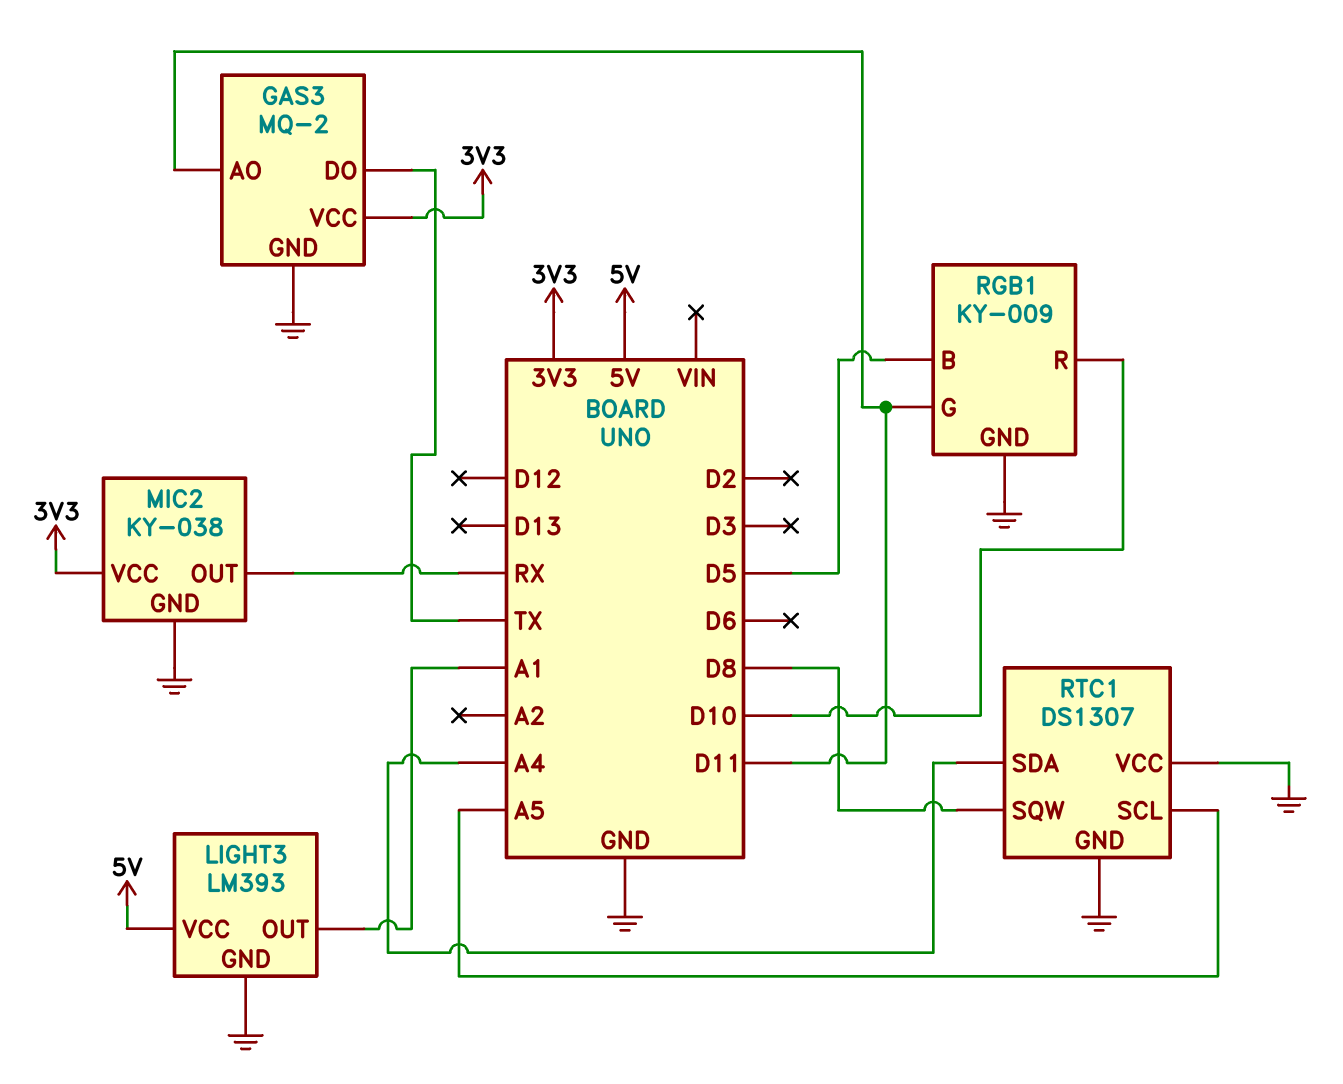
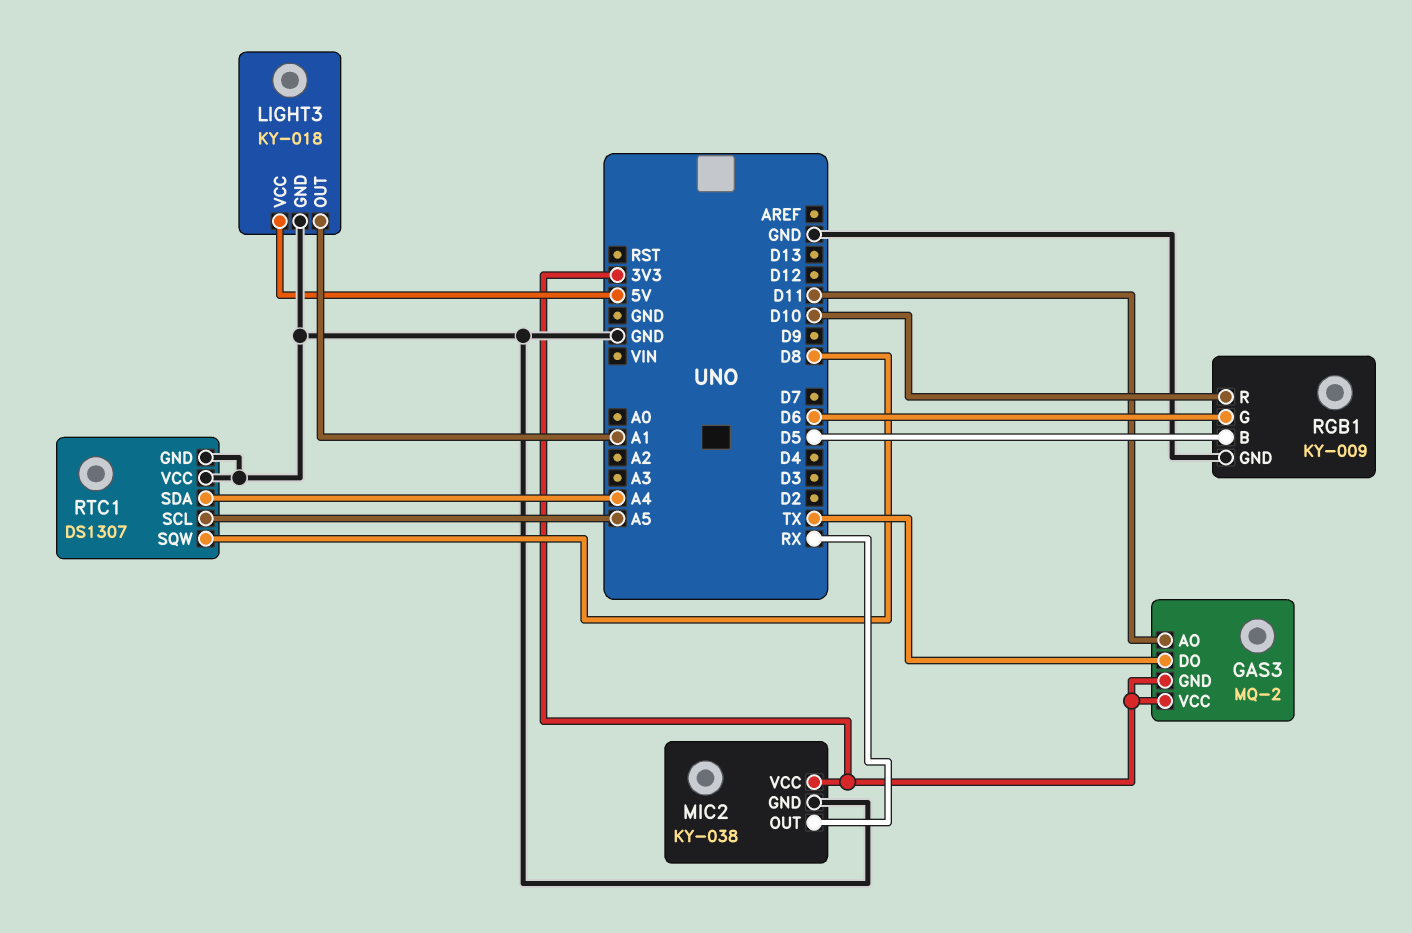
GAS3 pin GND: GND -> 3V3
LIGHT3: LM393 -> KY-018
RGB1 pin G: D11 -> D6

